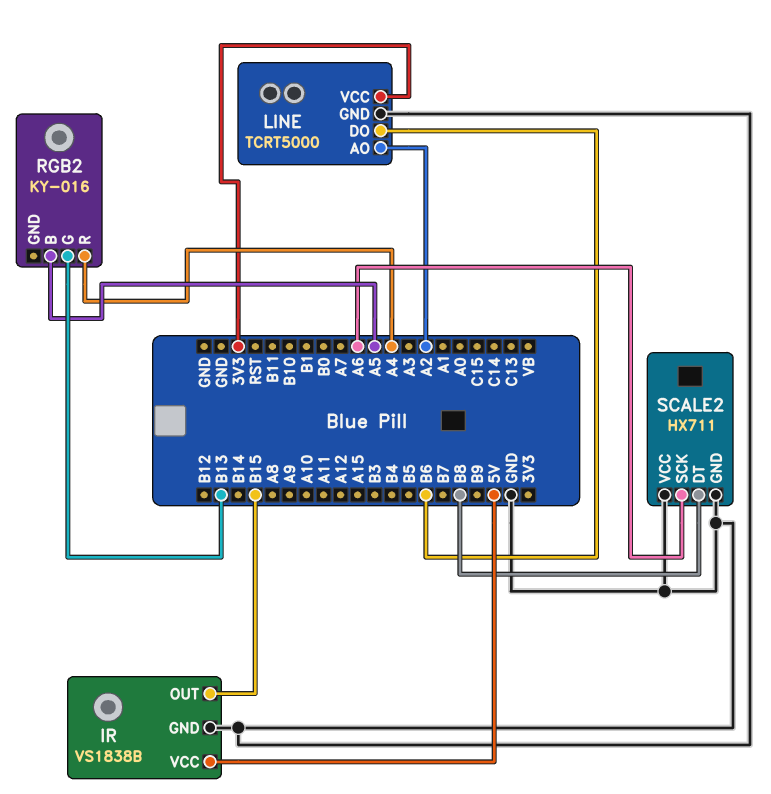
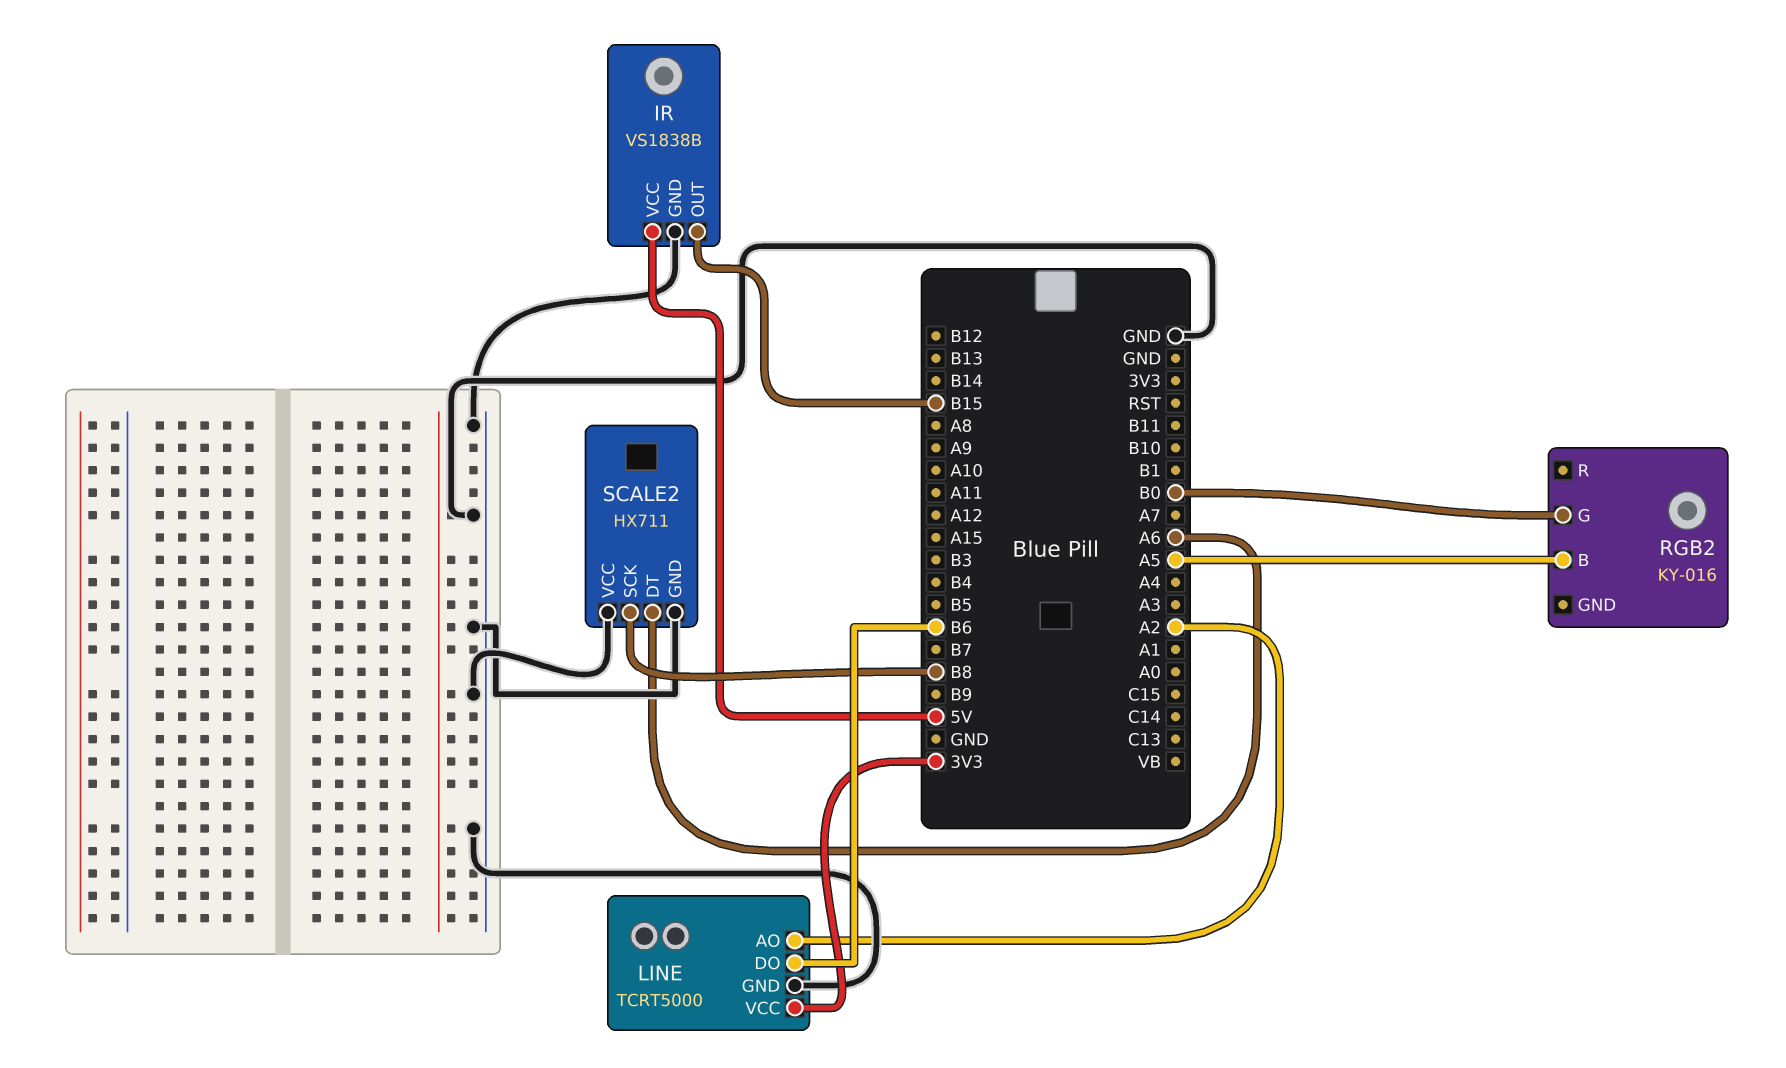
RGB2 pin G: B13 -> B0
RGB2 pin R: A4 -> none
SCALE2 pin DT: B8 -> A6
SCALE2 pin SCK: A6 -> B8

